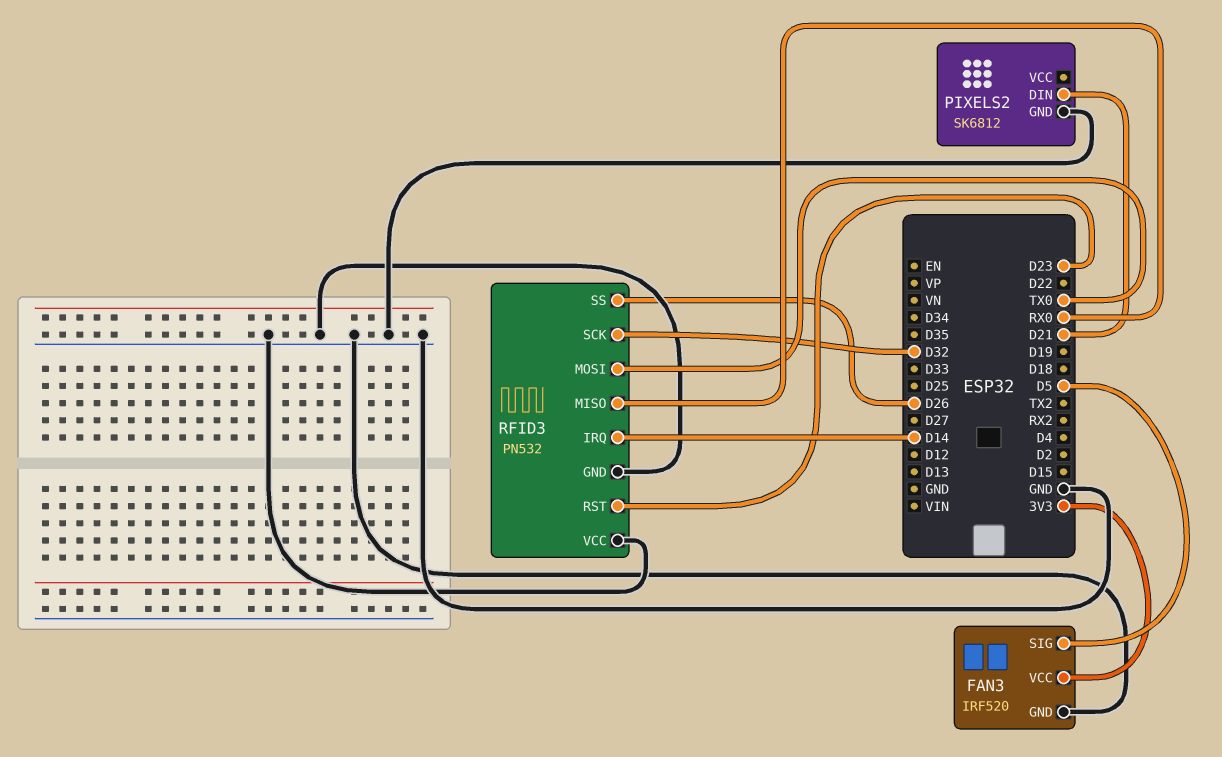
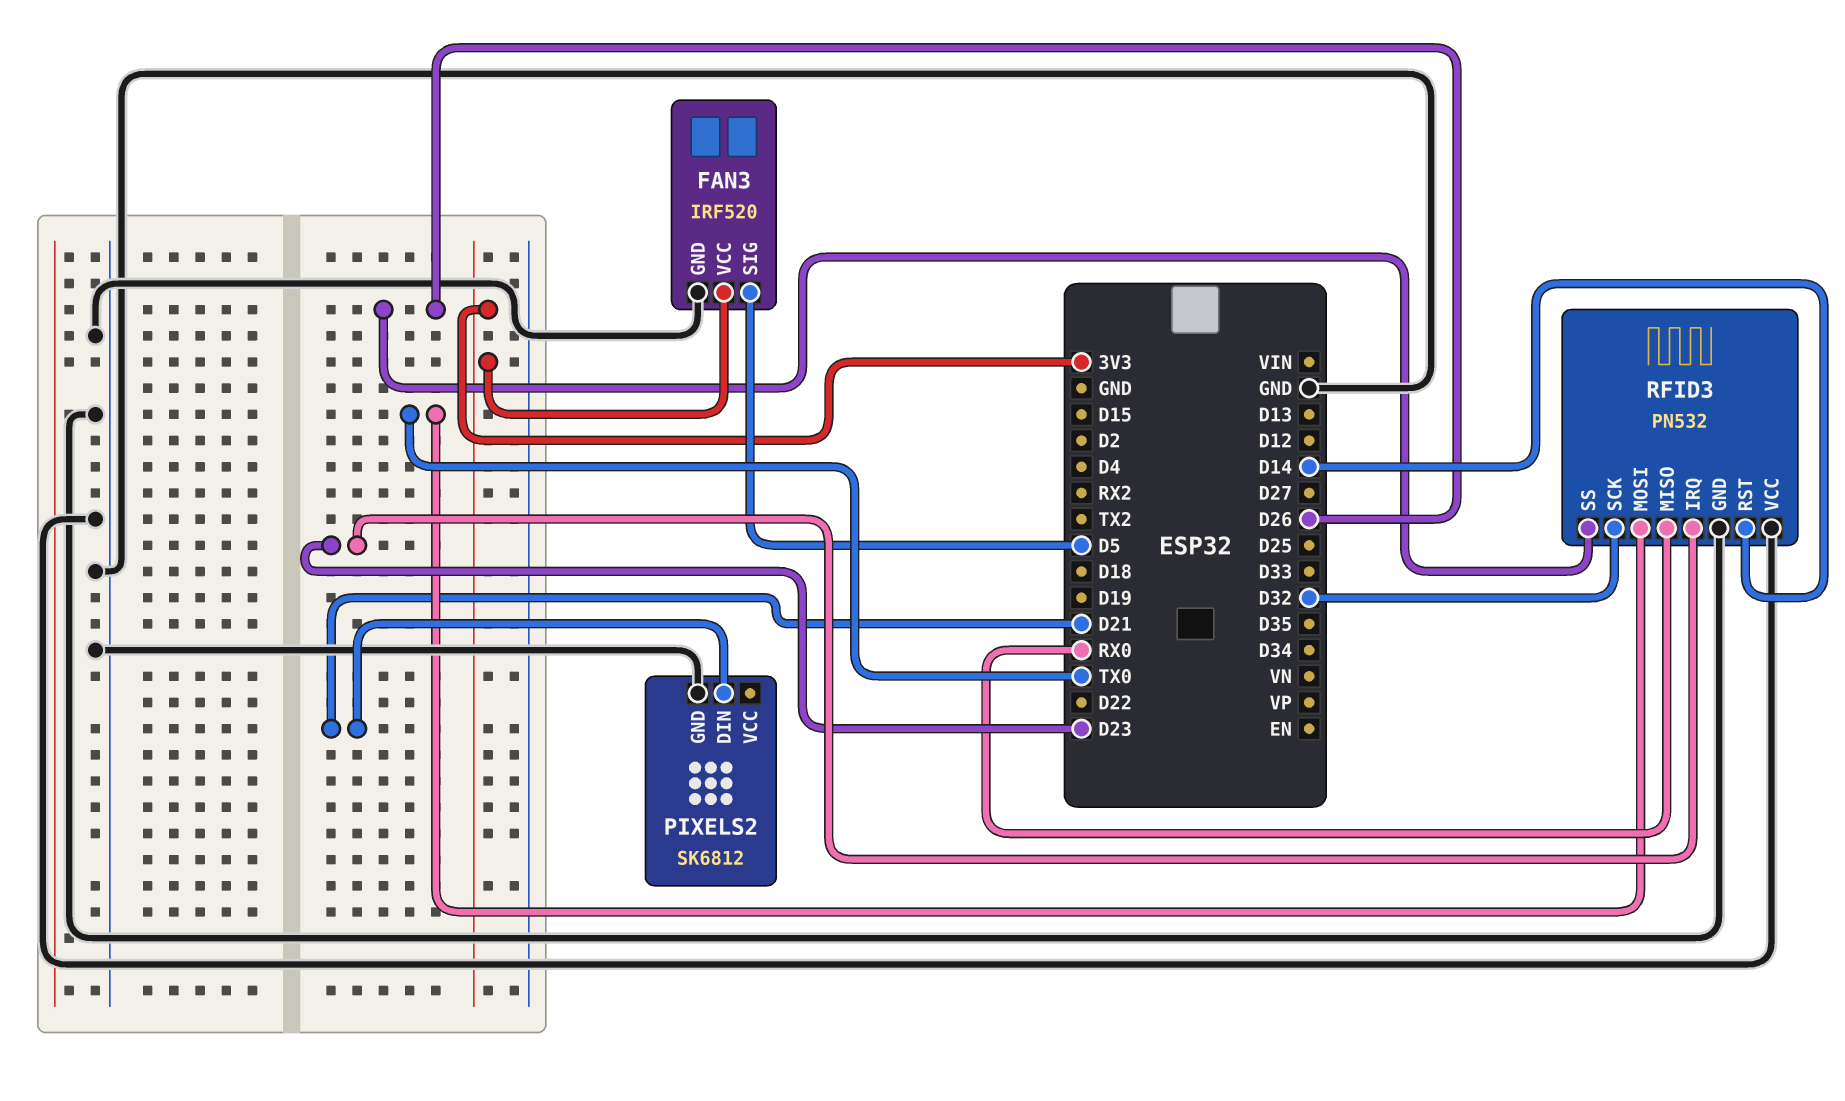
RFID3 pin IRQ: D14 -> D23
RFID3 pin RST: D23 -> D14

